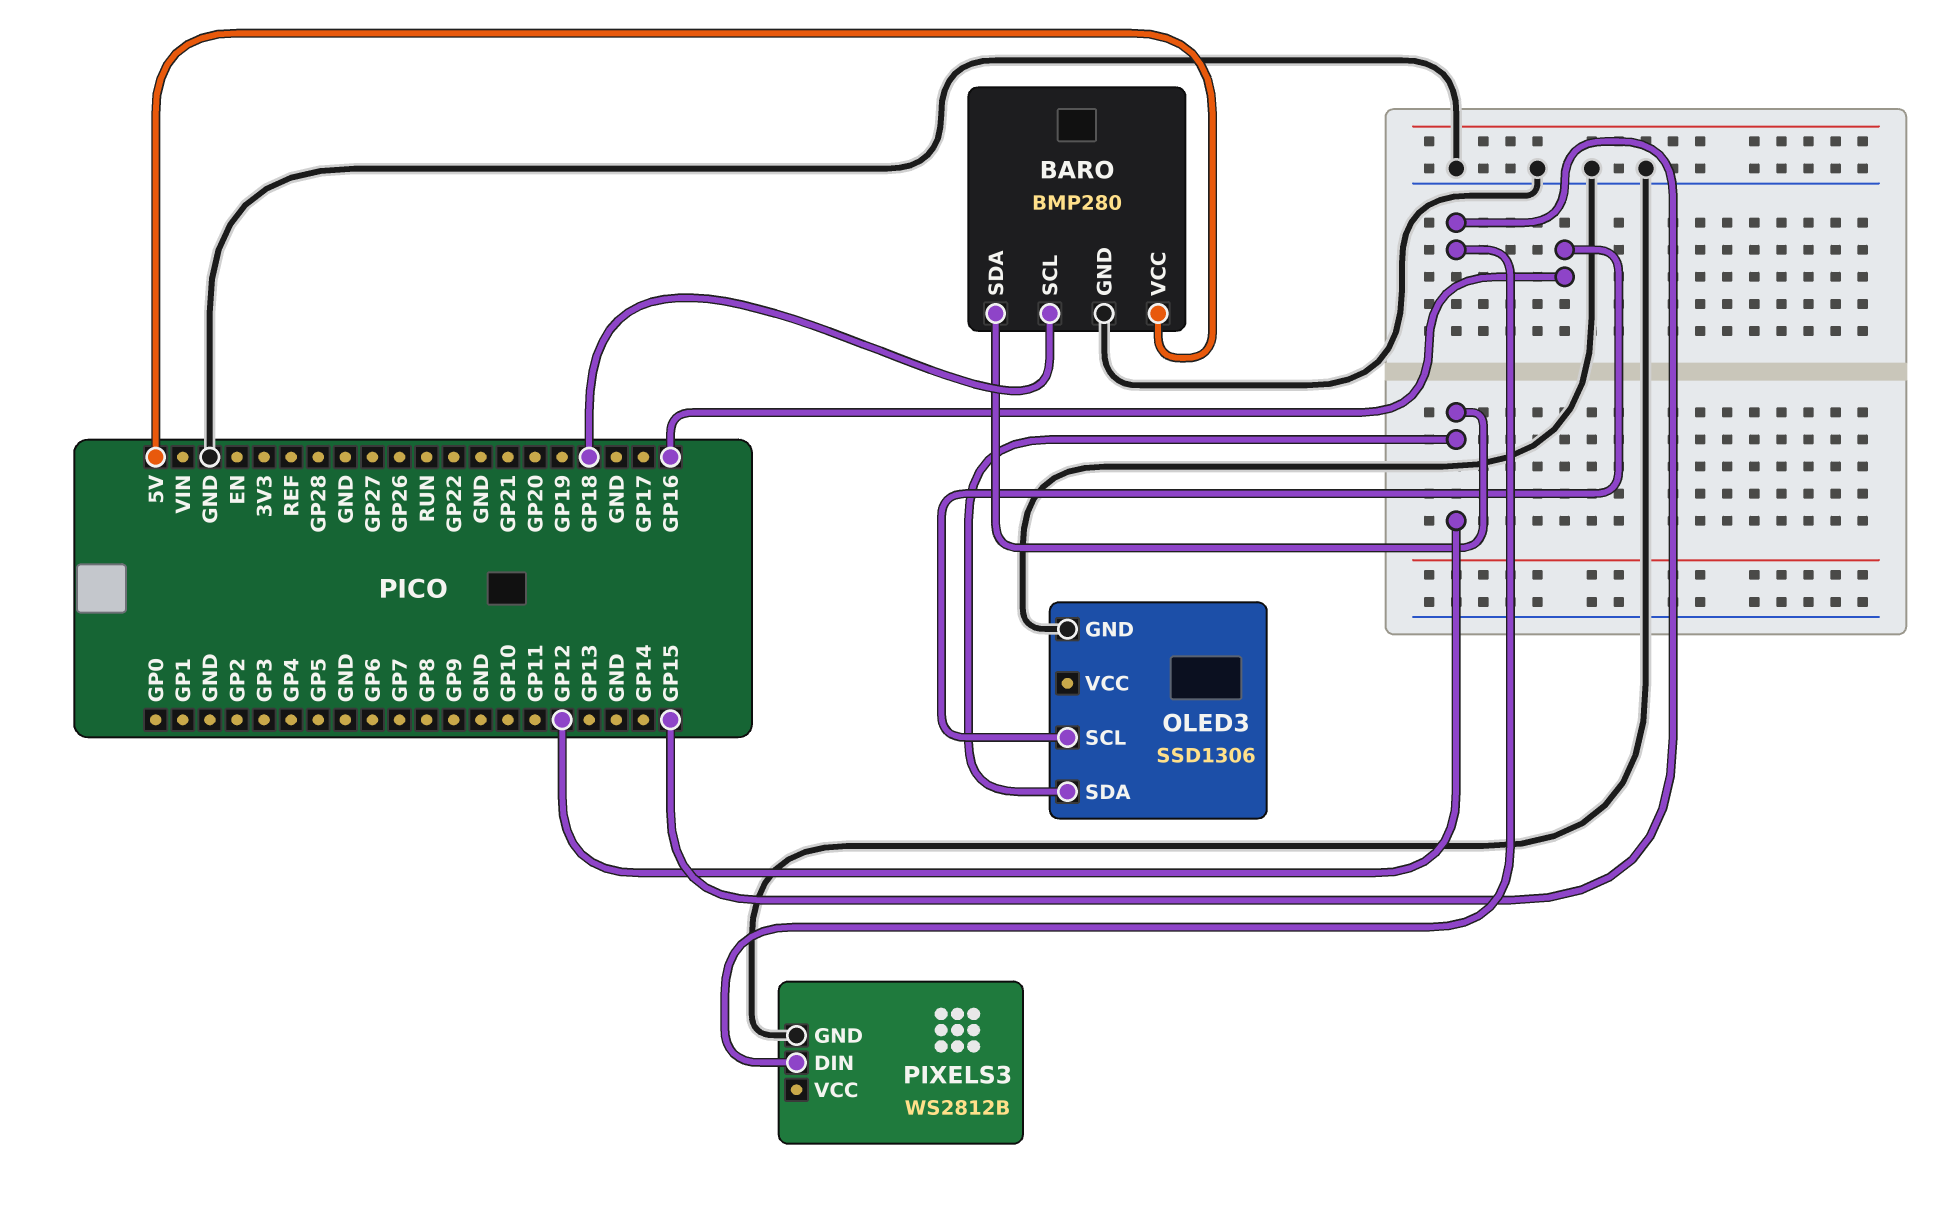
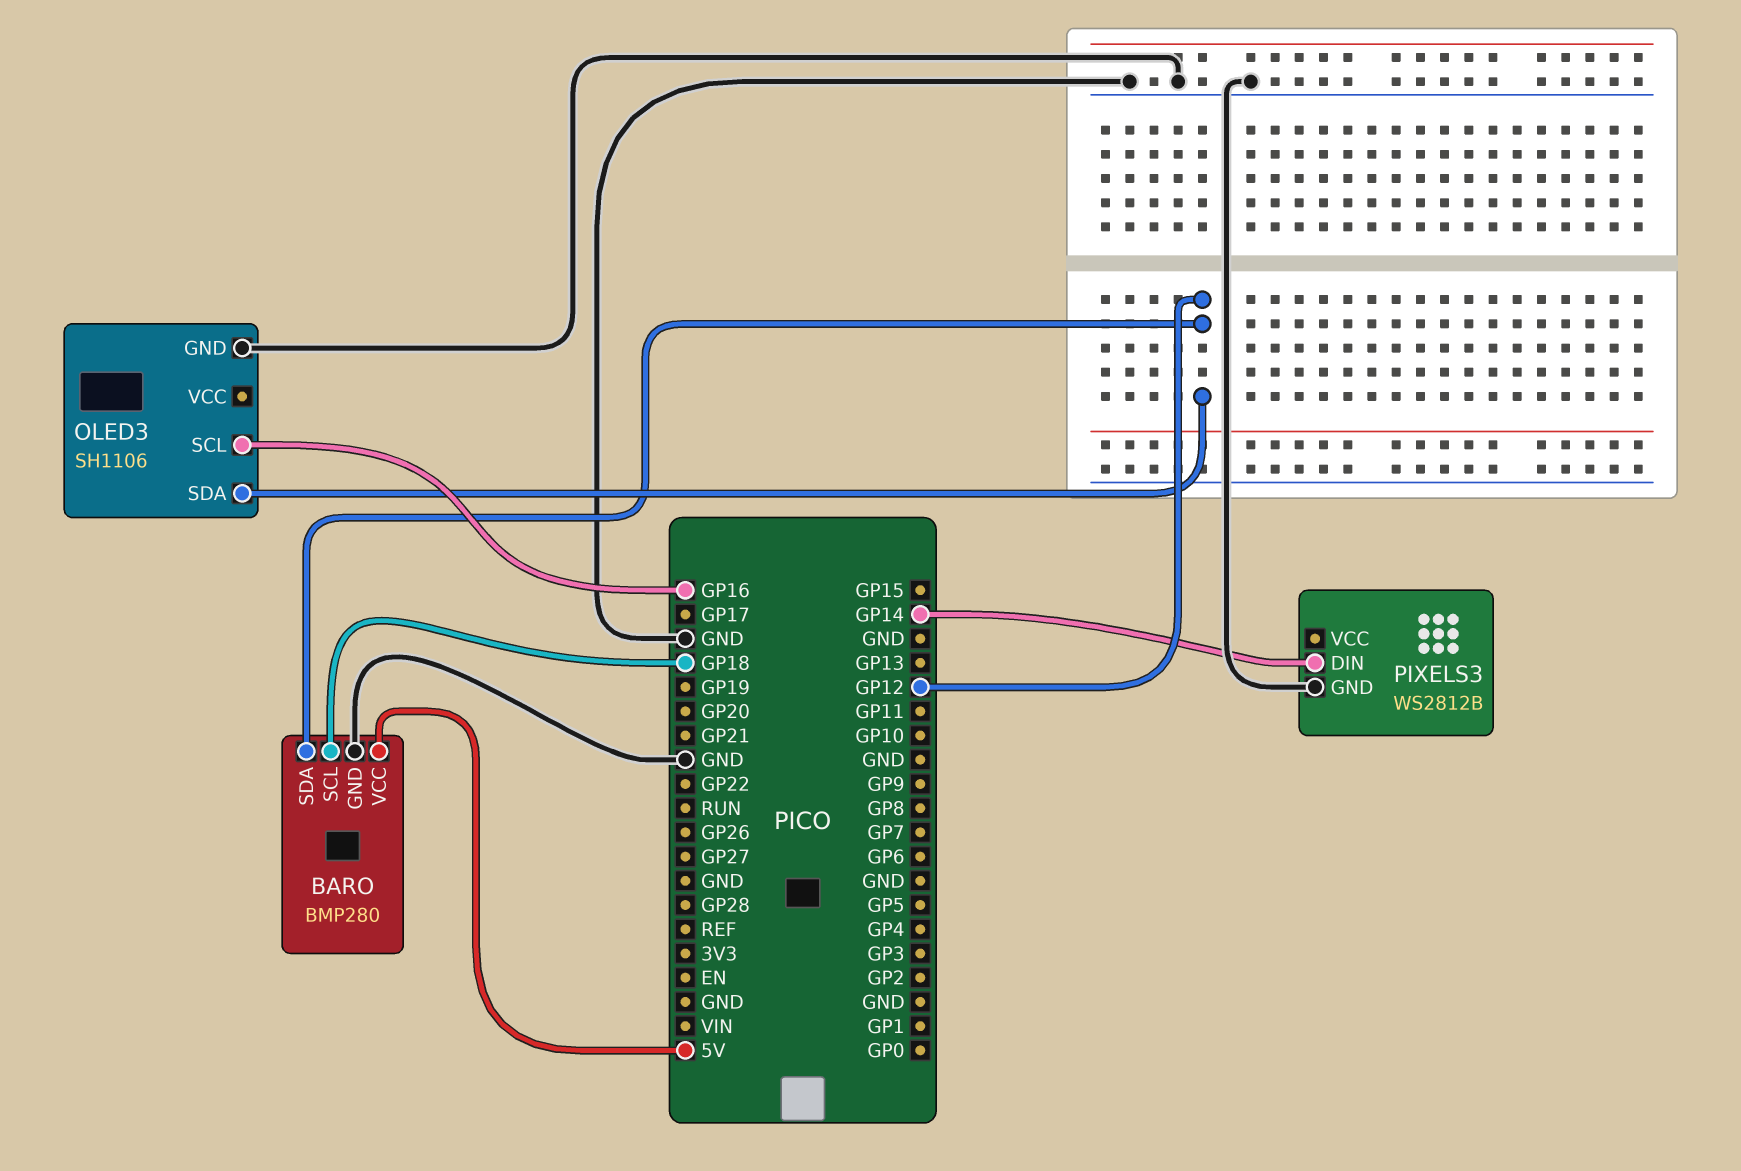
OLED3: SSD1306 -> SH1106
PIXELS3 pin DIN: GP15 -> GP14

